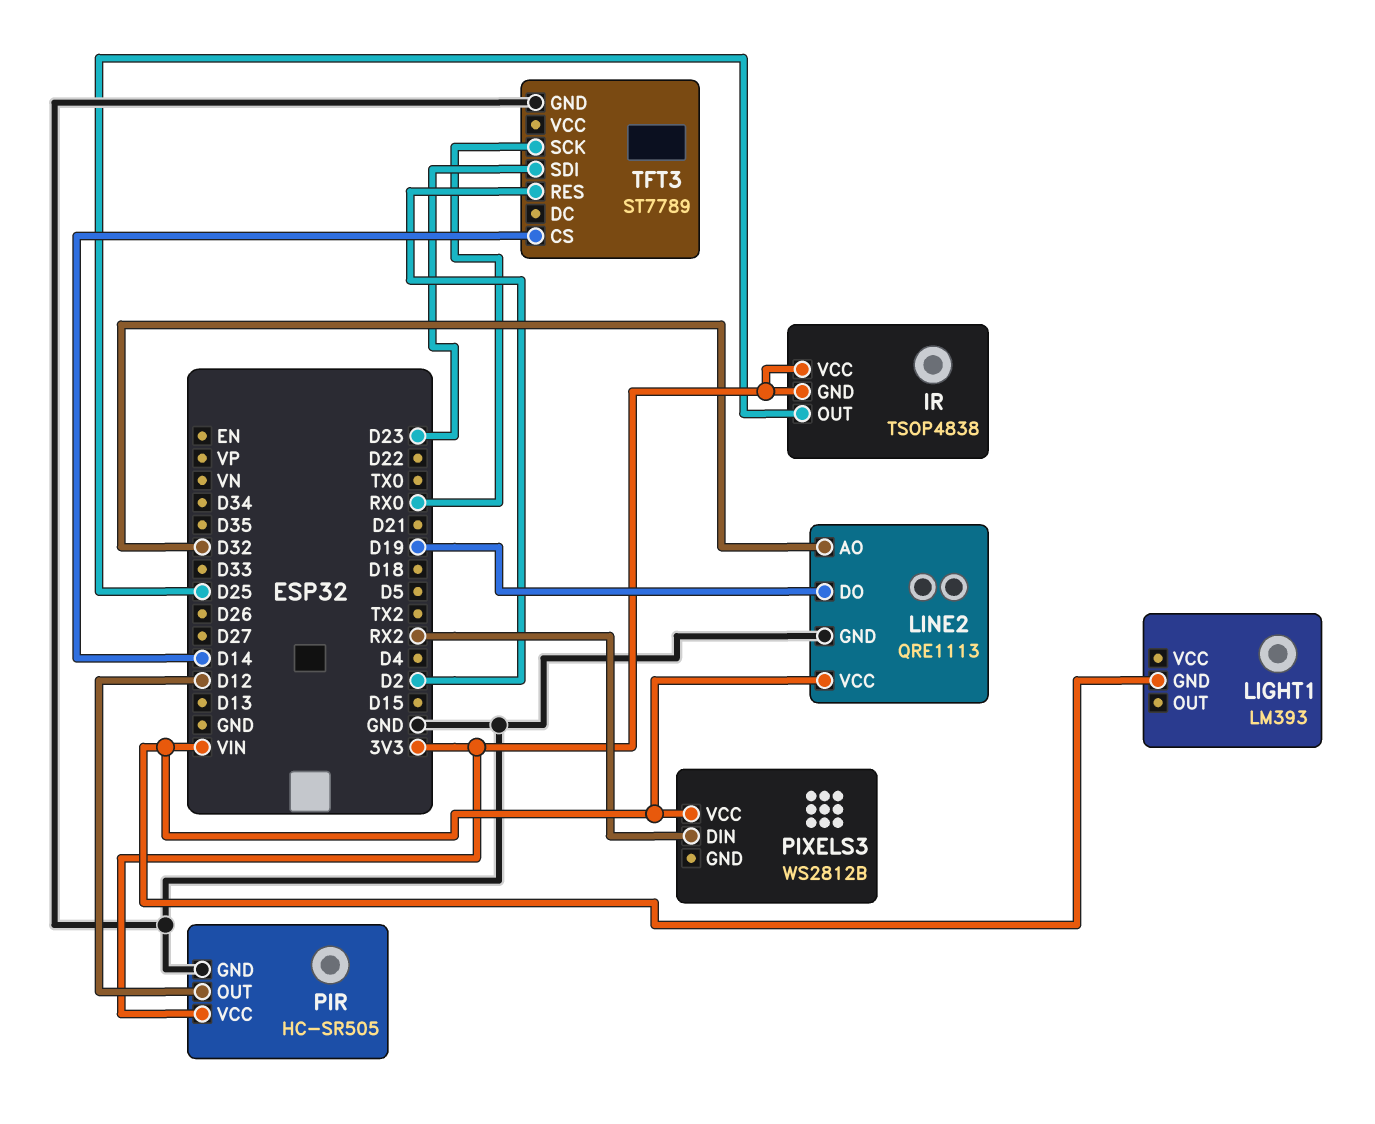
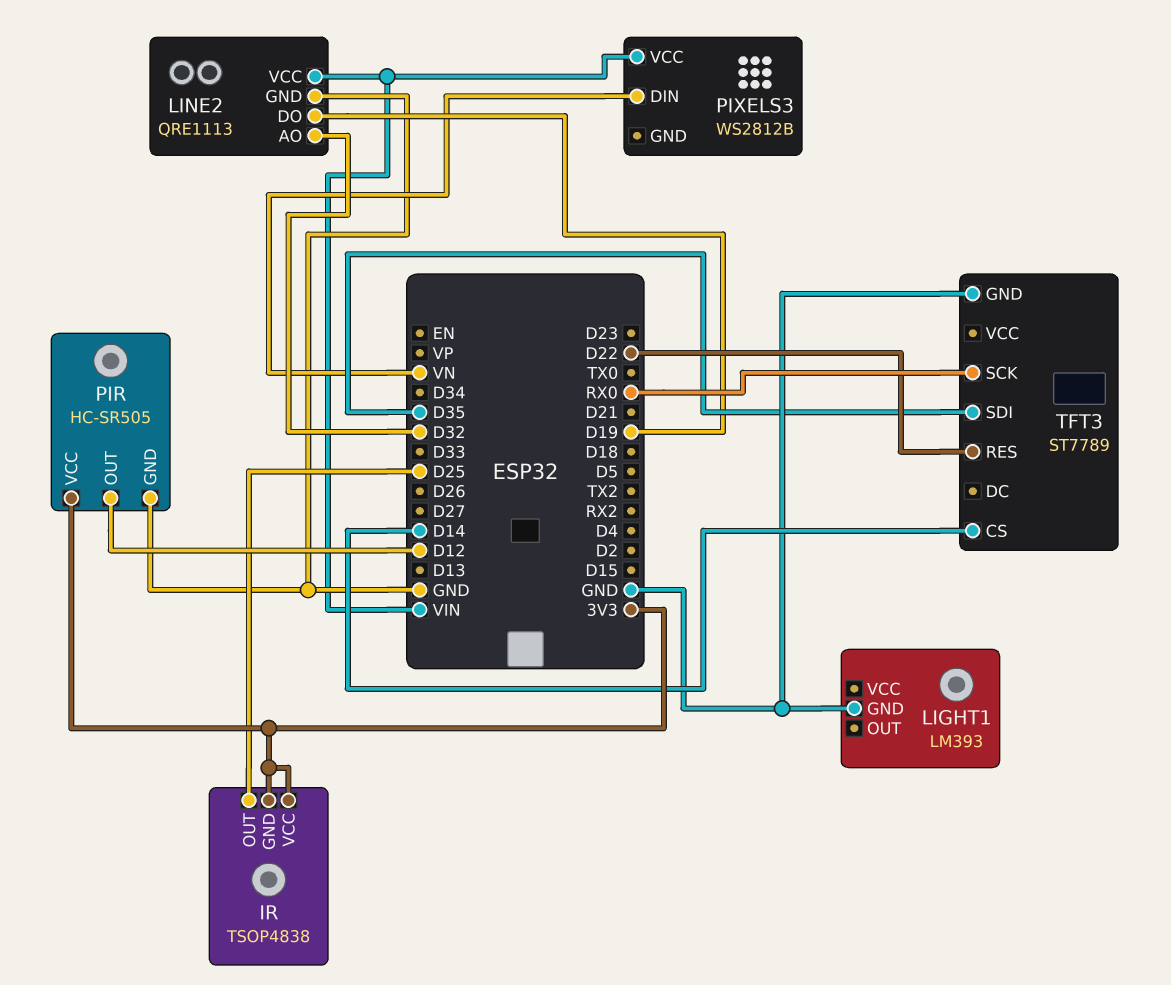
LIGHT1 pin GND: VIN -> GND
PIXELS3 pin DIN: RX2 -> VN
TFT3 pin RES: D2 -> D22
TFT3 pin SDI: D23 -> D35

